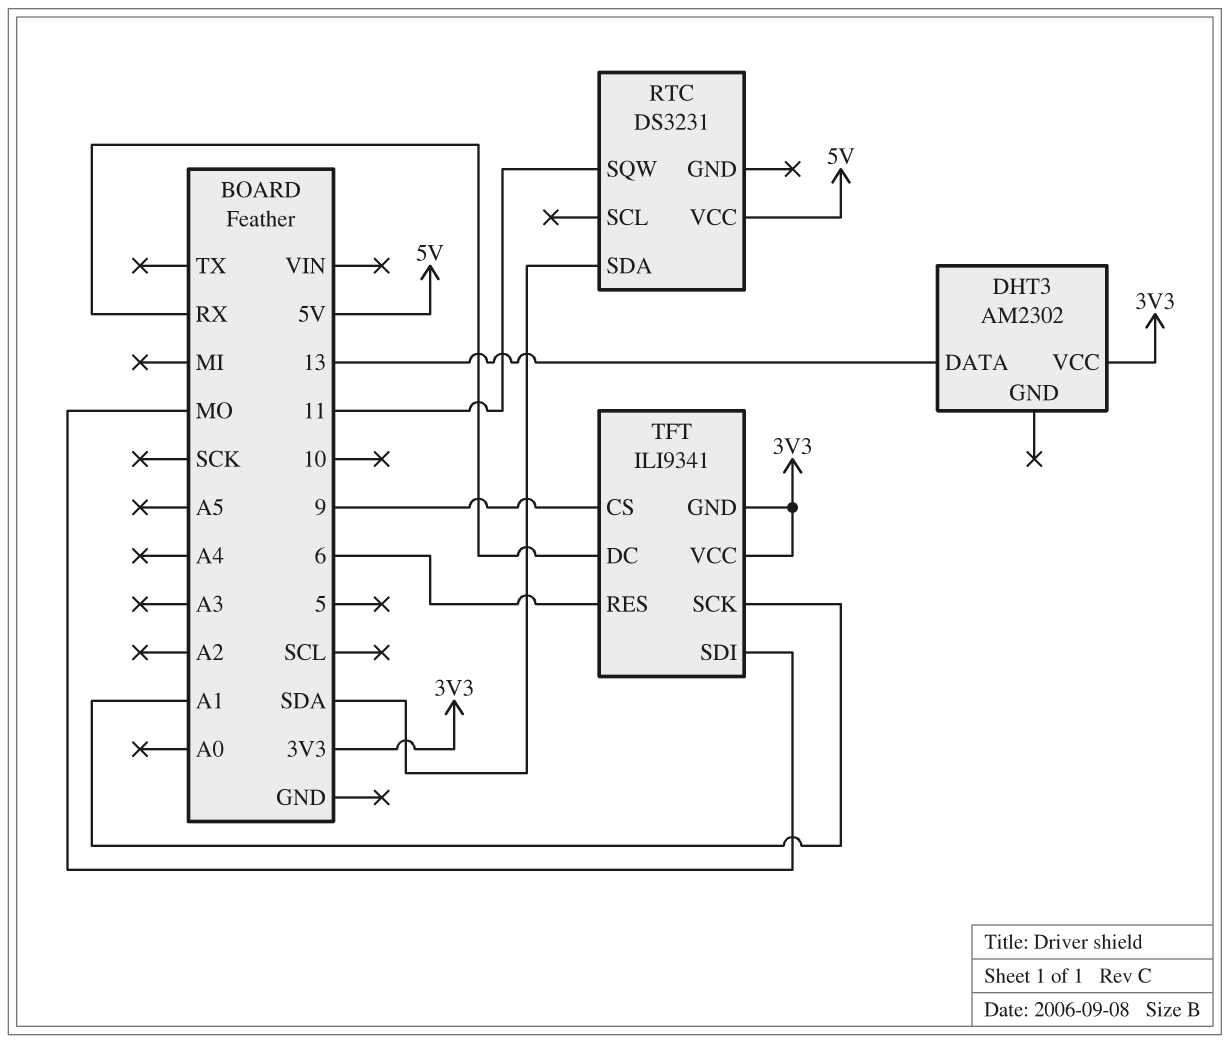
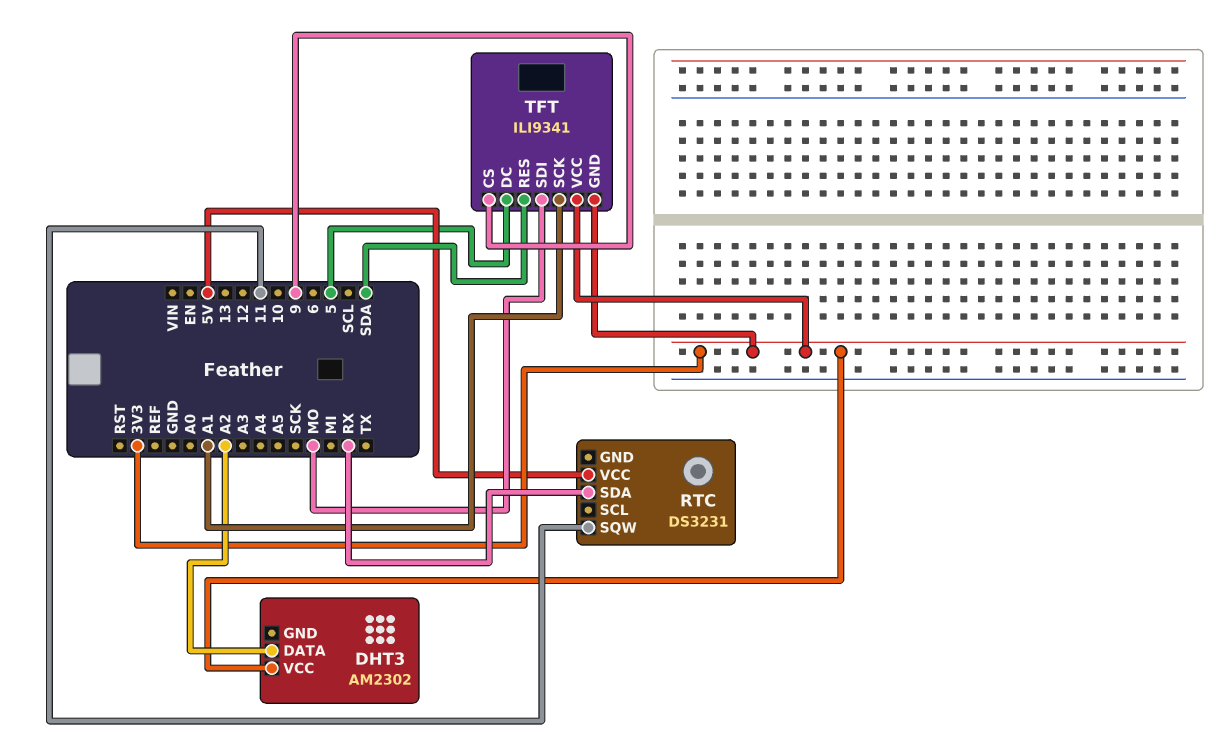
DHT3 pin DATA: 13 -> A2
RTC pin SDA: SDA -> RX
TFT pin DC: RX -> 5
TFT pin RES: 6 -> SDA

